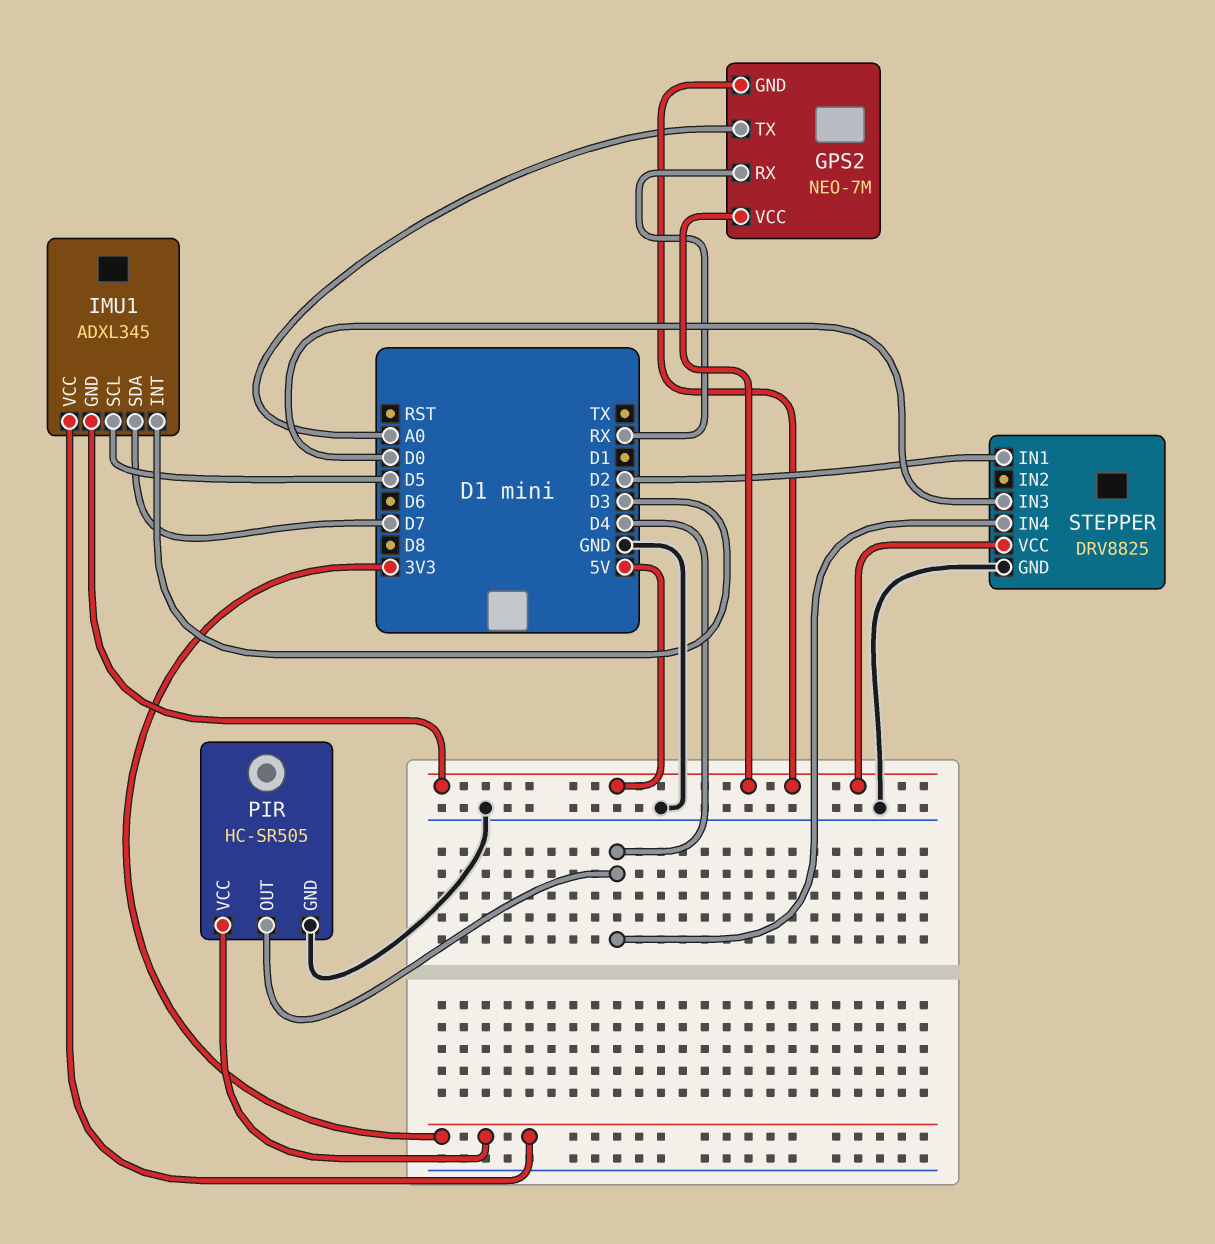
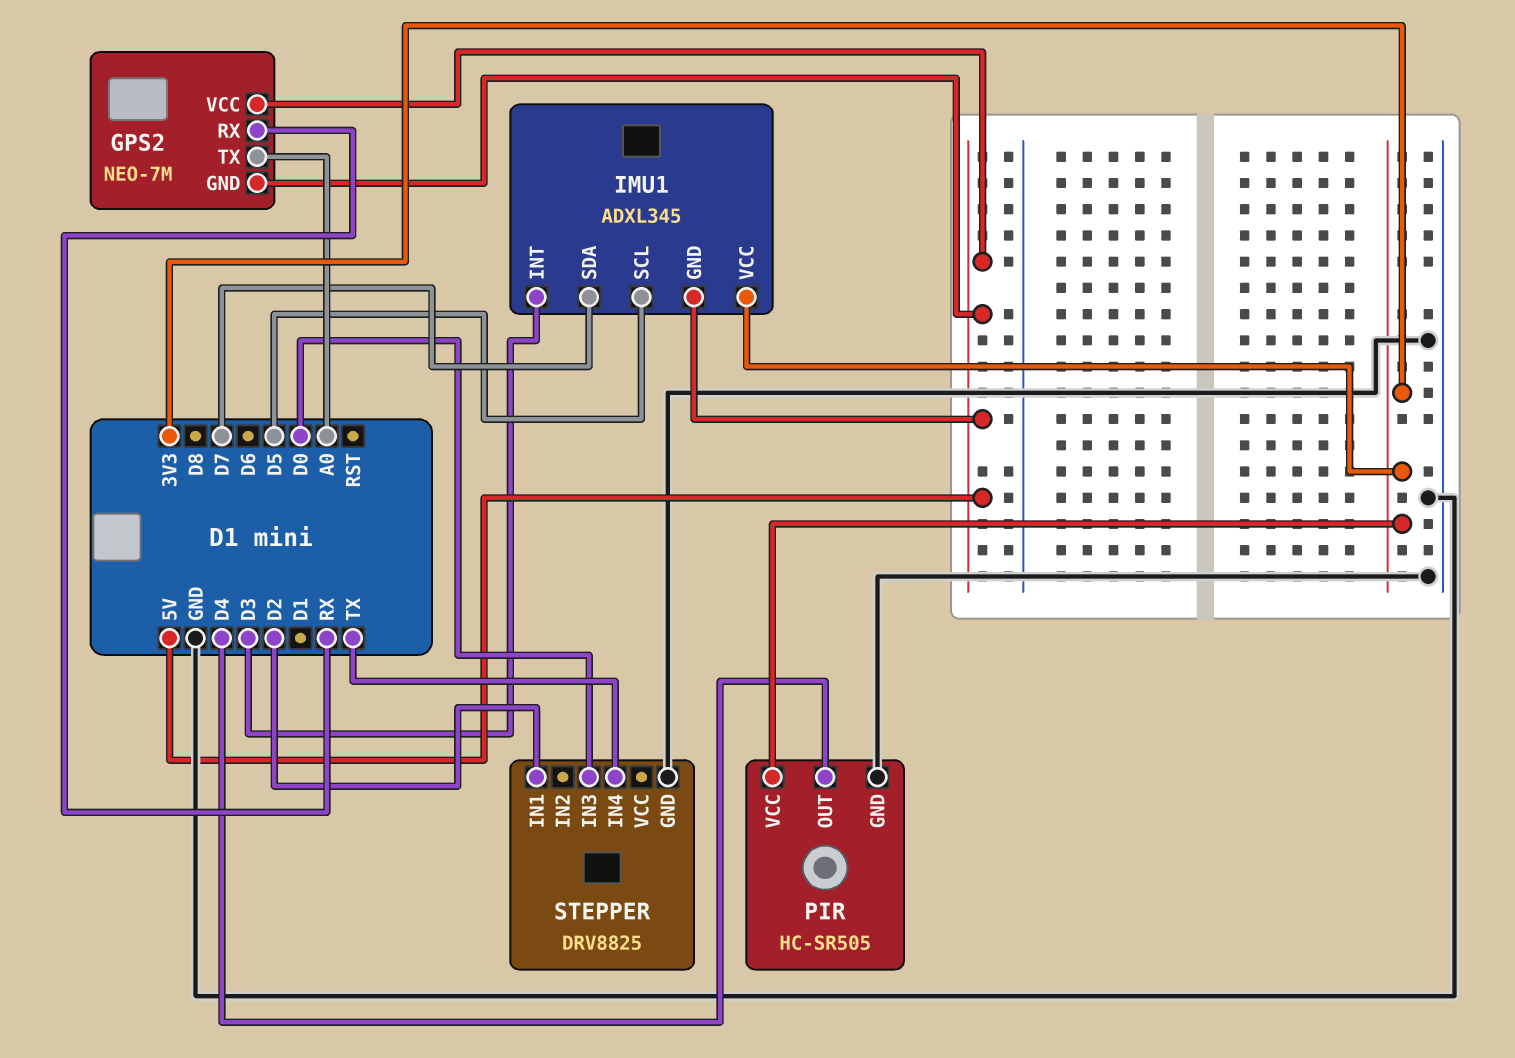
STEPPER pin IN4: D4 -> TX
STEPPER pin VCC: 5V -> none

